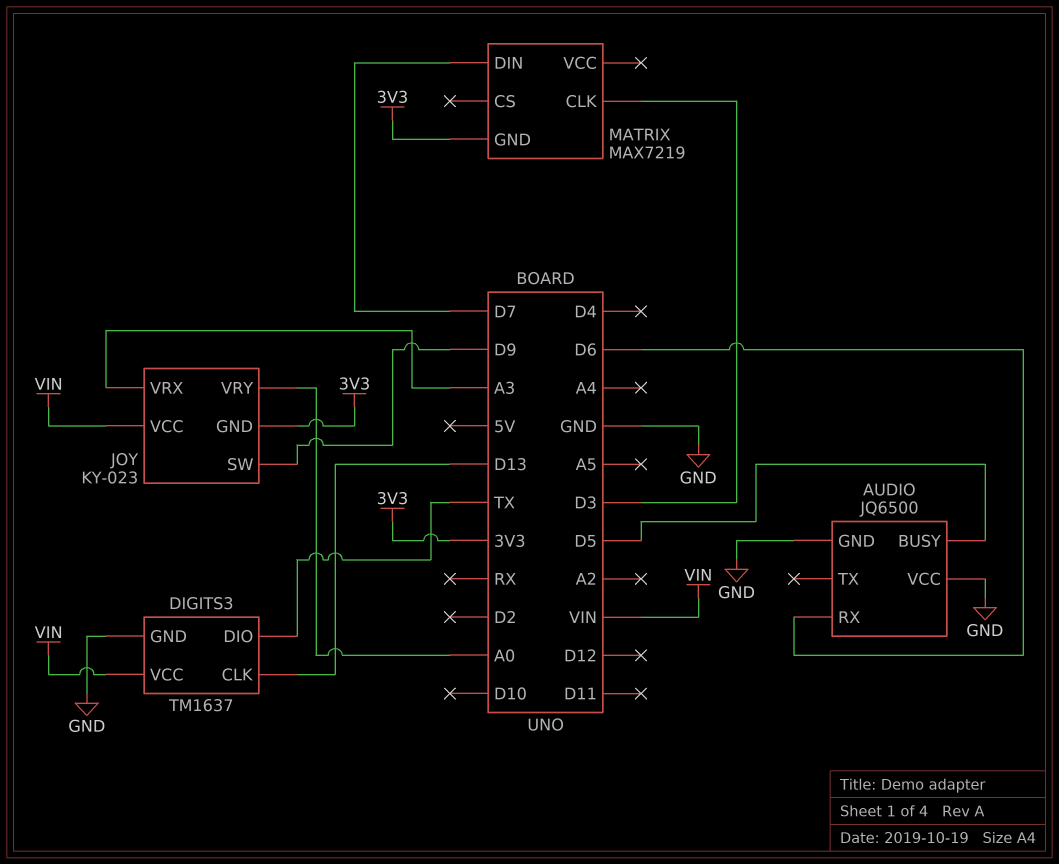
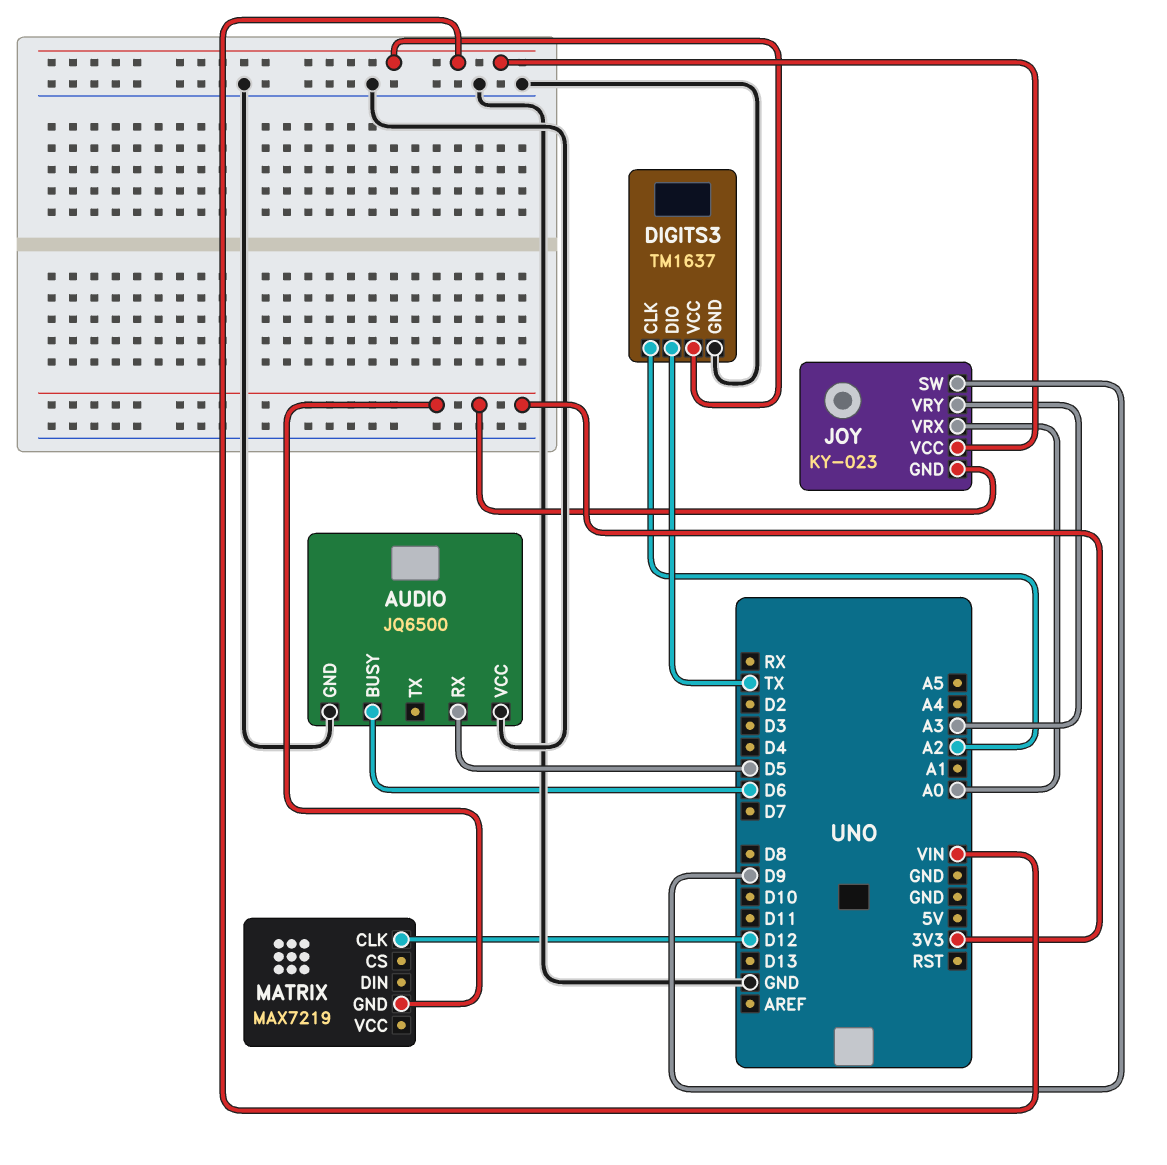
AUDIO pin BUSY: D5 -> D6
AUDIO pin RX: D6 -> D5
DIGITS3 pin CLK: D13 -> A2
JOY pin VRX: A3 -> A0
JOY pin VRY: A0 -> A3
MATRIX pin CLK: D3 -> D12
MATRIX pin DIN: D7 -> none

